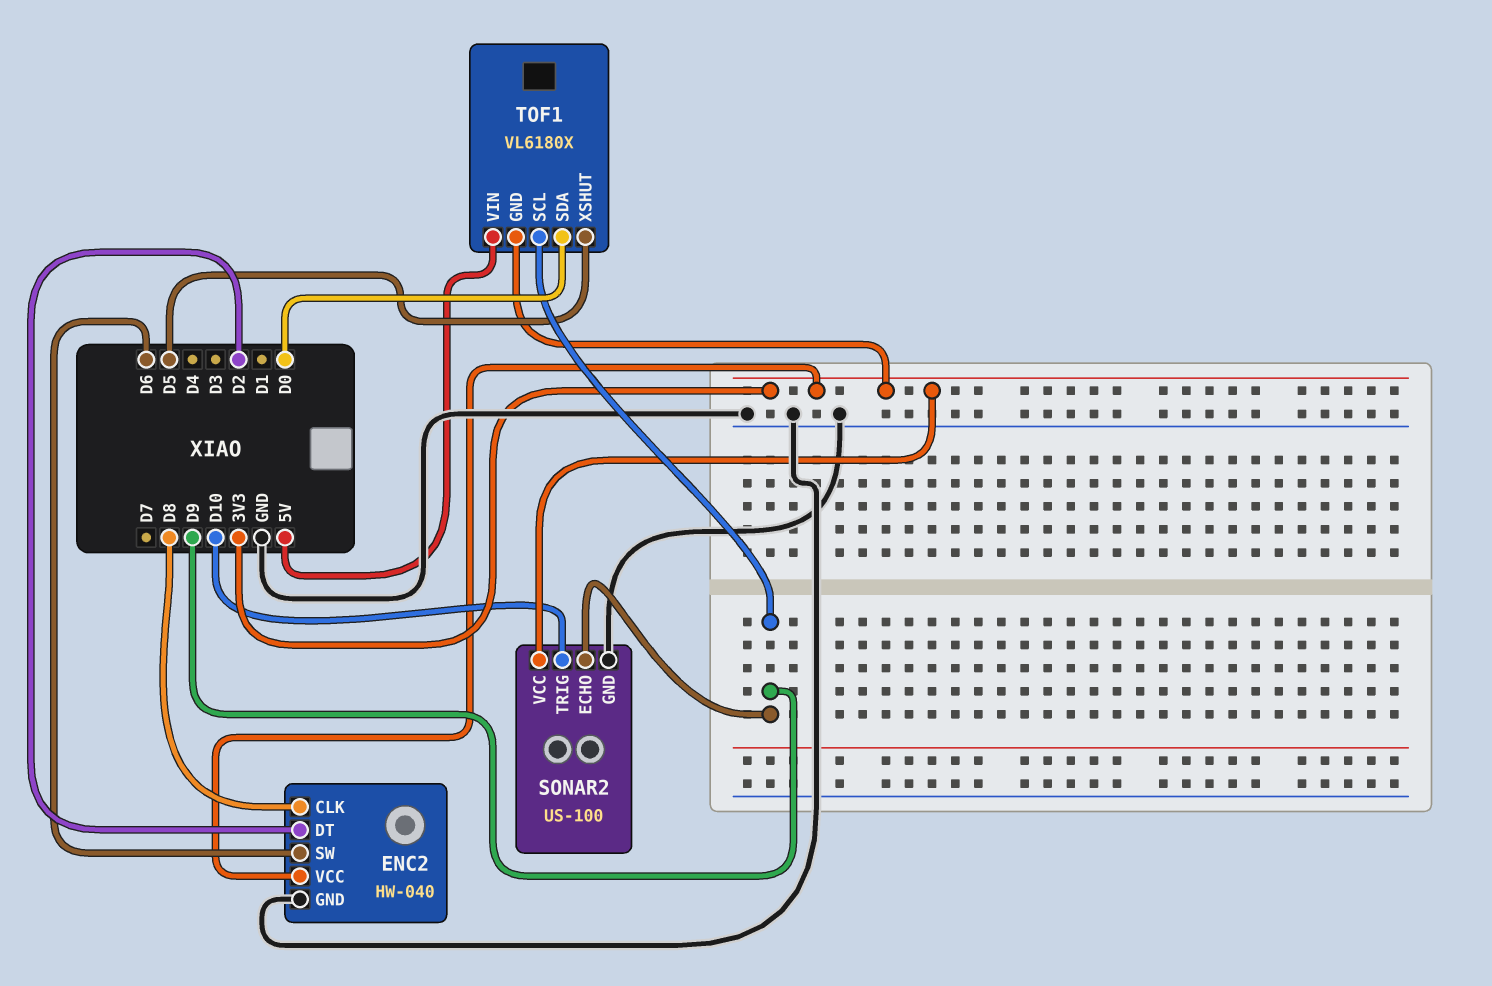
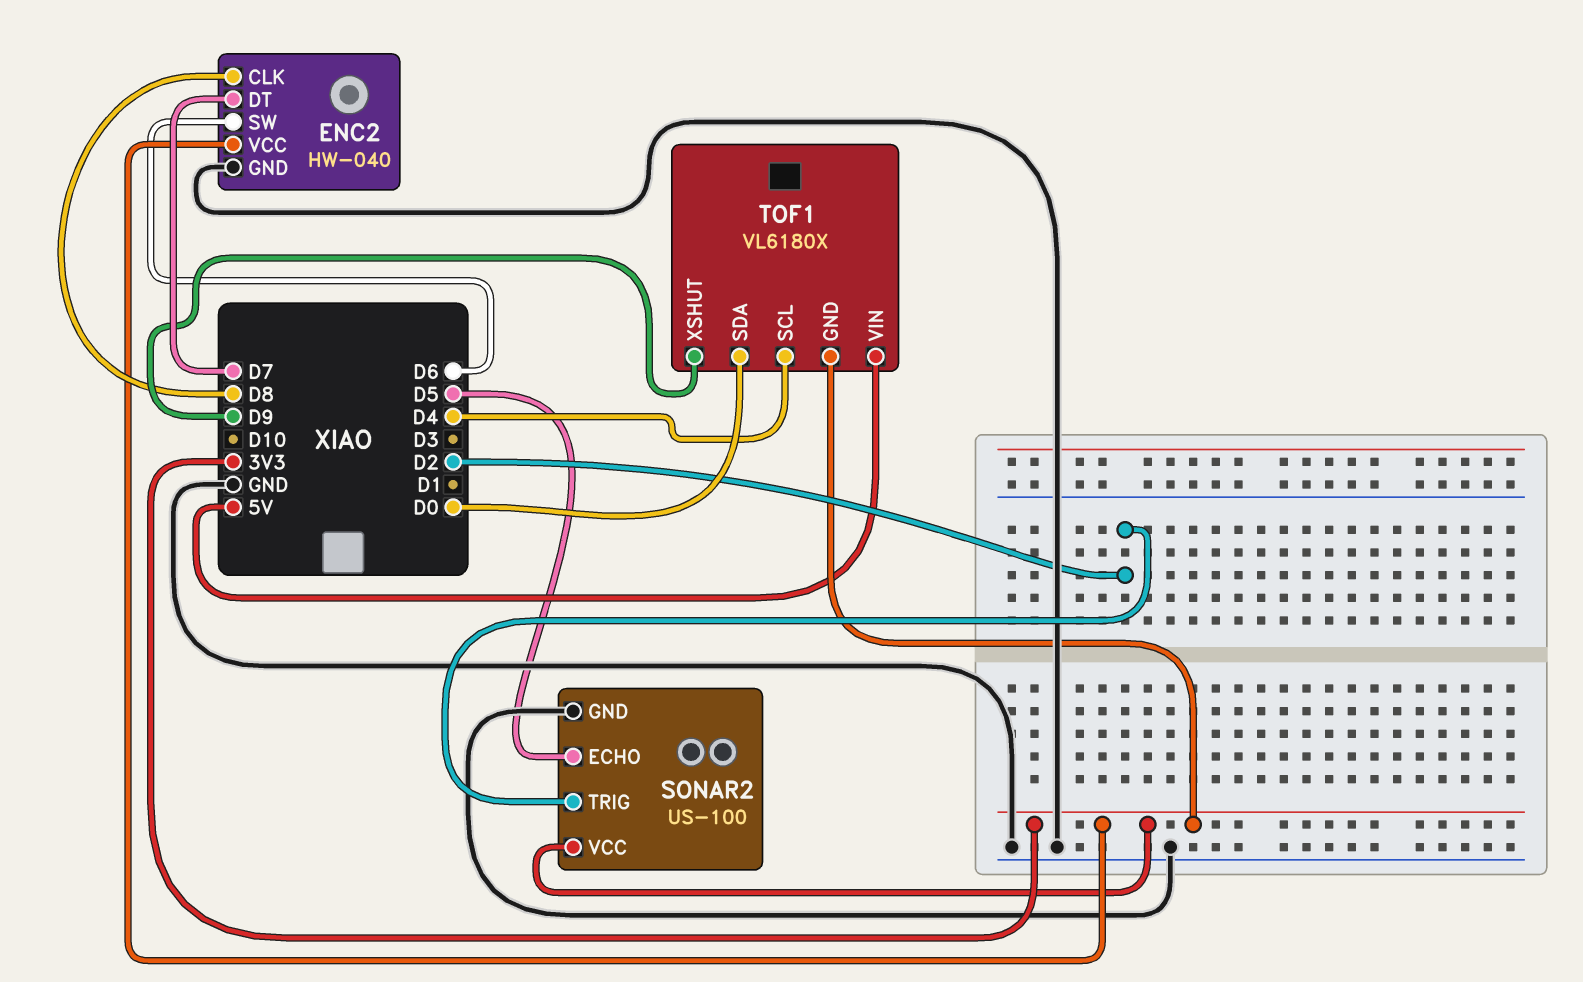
ENC2 pin DT: D2 -> D7
SONAR2 pin ECHO: D9 -> D5
SONAR2 pin TRIG: D10 -> D2
TOF1 pin SCL: D9 -> D4
TOF1 pin XSHUT: D5 -> D9

